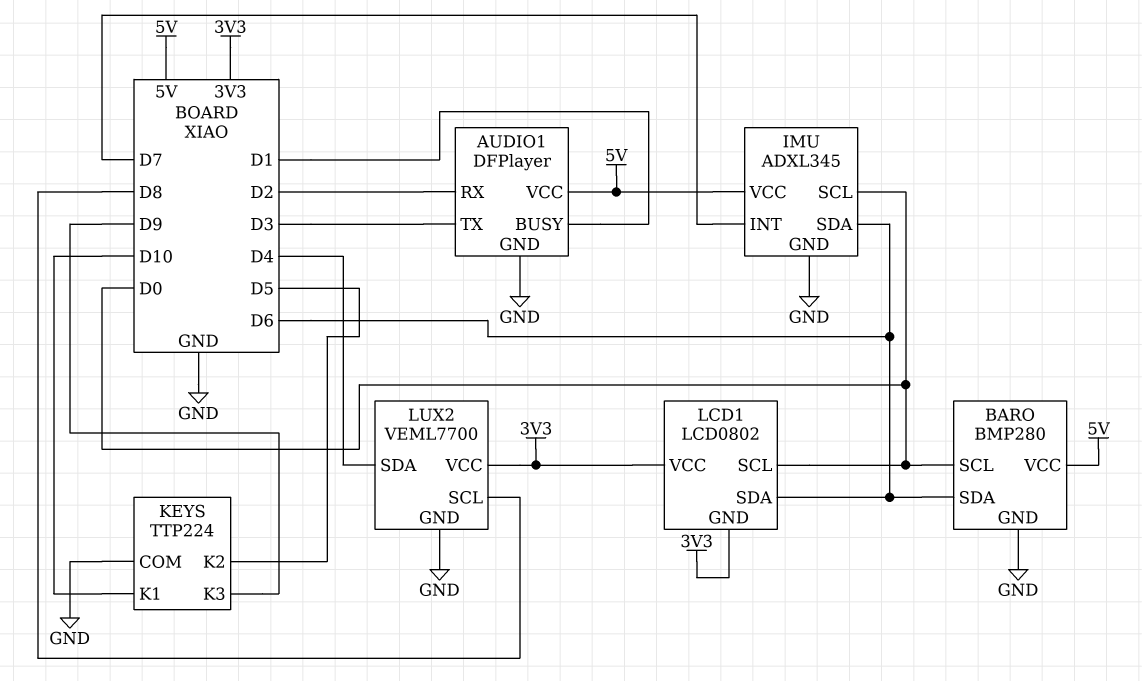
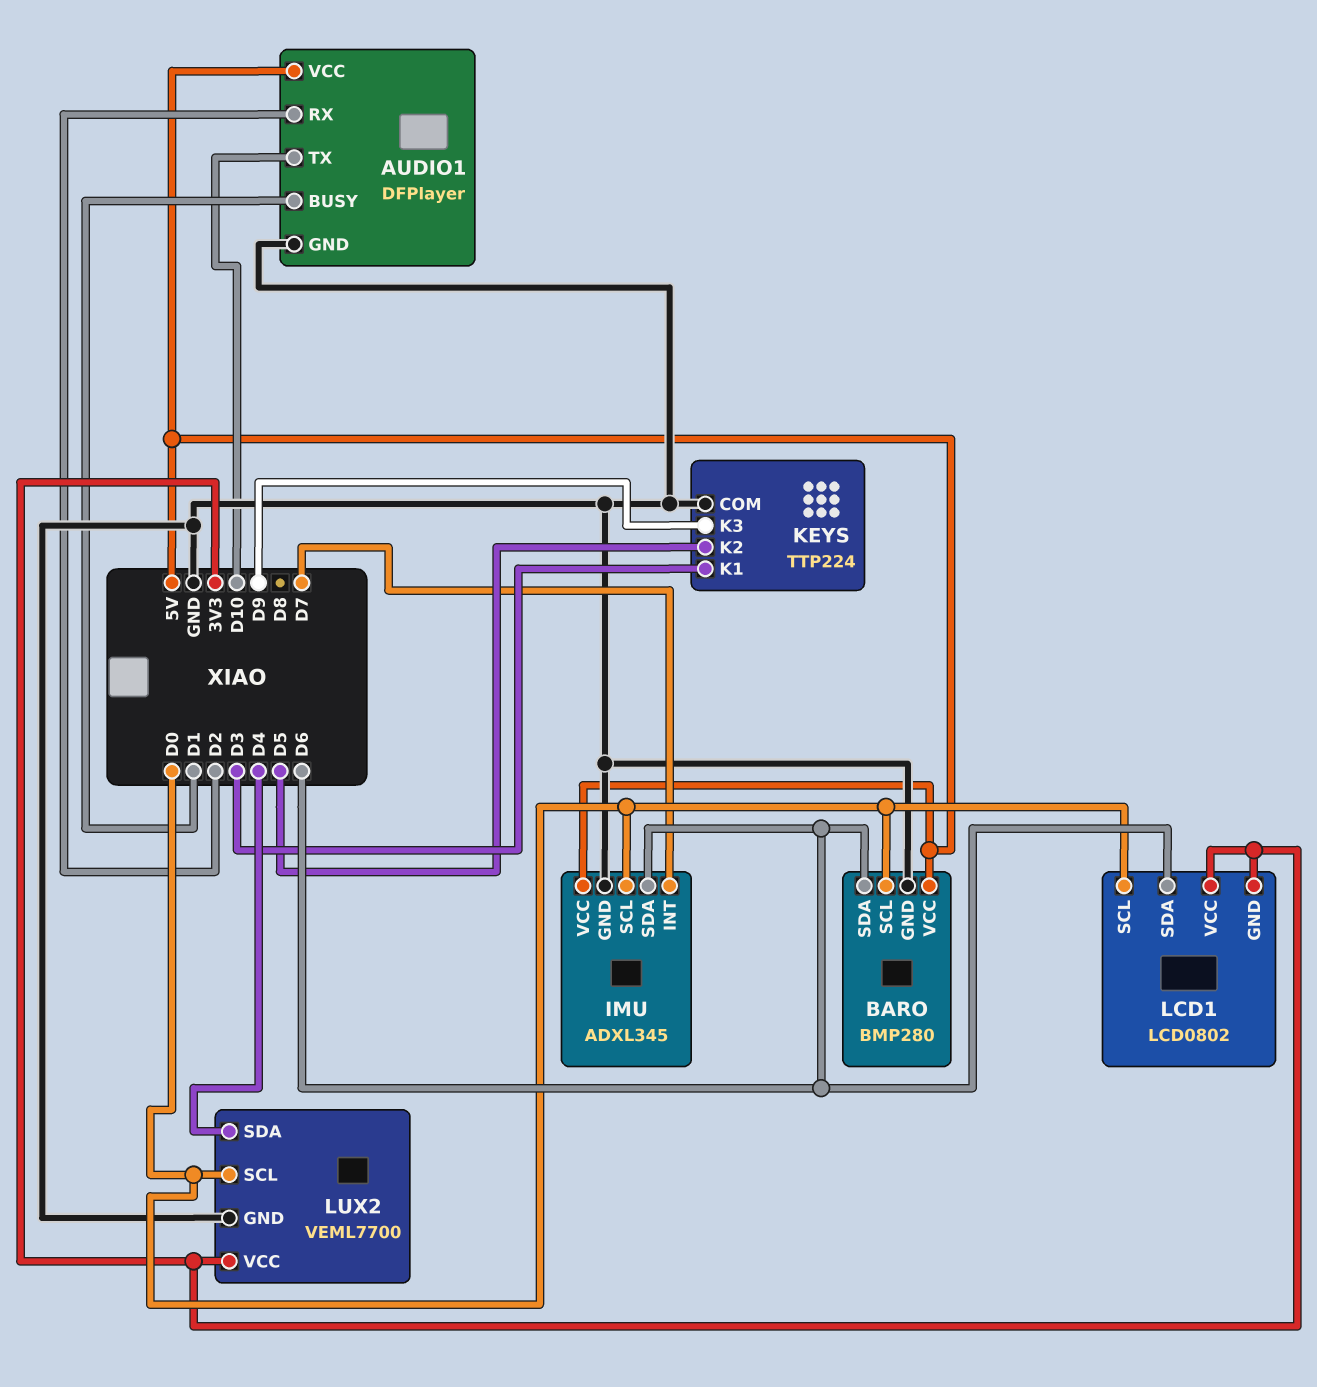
AUDIO1 pin TX: D3 -> D10
KEYS pin K1: D10 -> D3
LUX2 pin SCL: D8 -> D0

